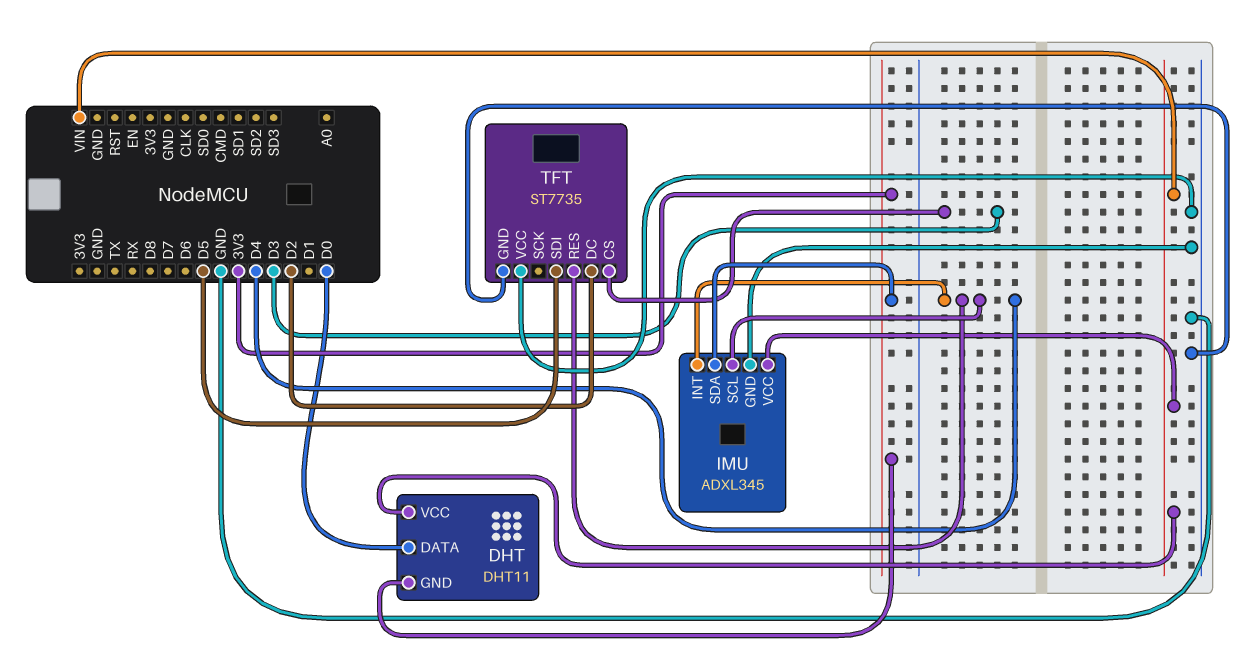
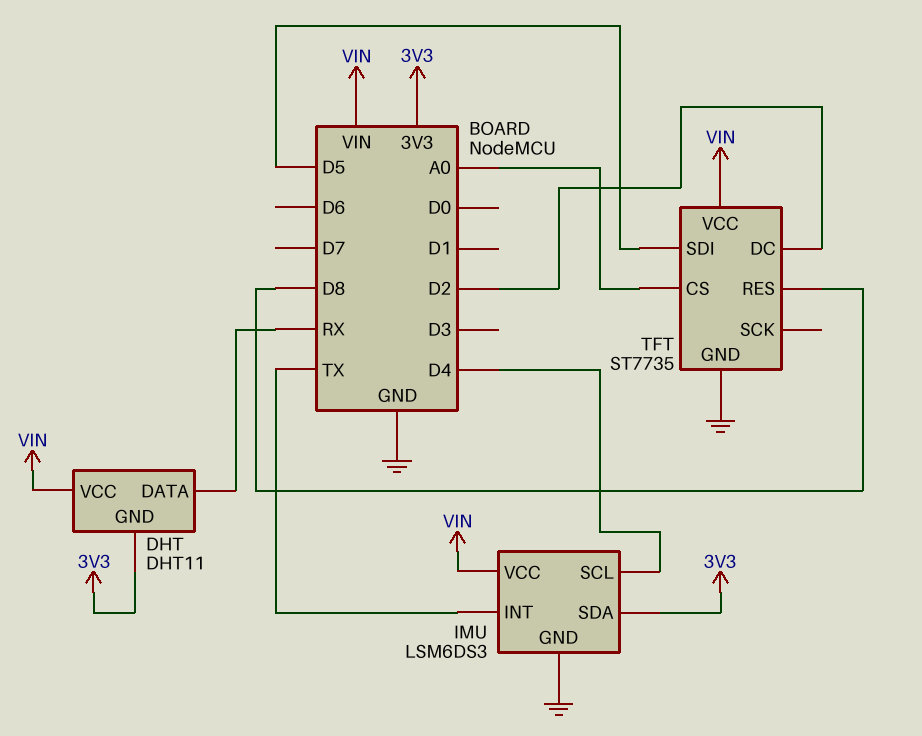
DHT pin DATA: D0 -> RX
IMU: ADXL345 -> LSM6DS3
IMU pin INT: D4 -> TX
TFT pin CS: D3 -> A0
TFT pin RES: D4 -> D8
TFT pin VCC: GND -> VIN

